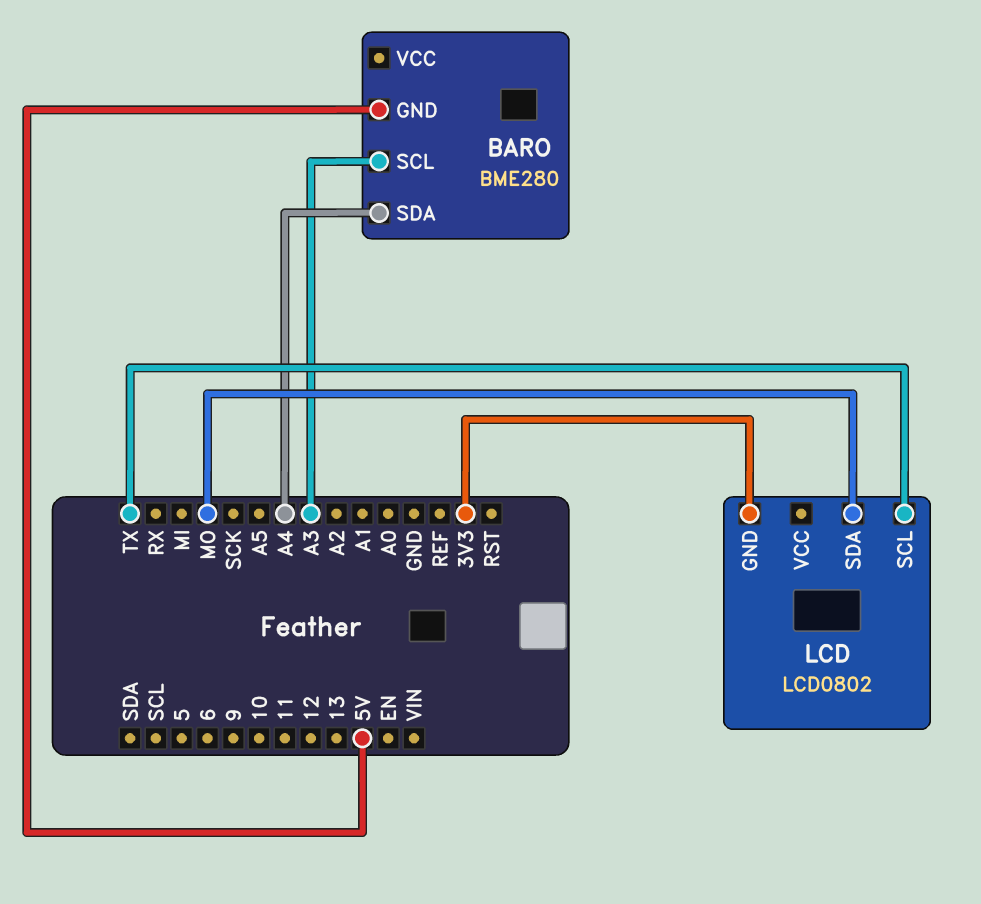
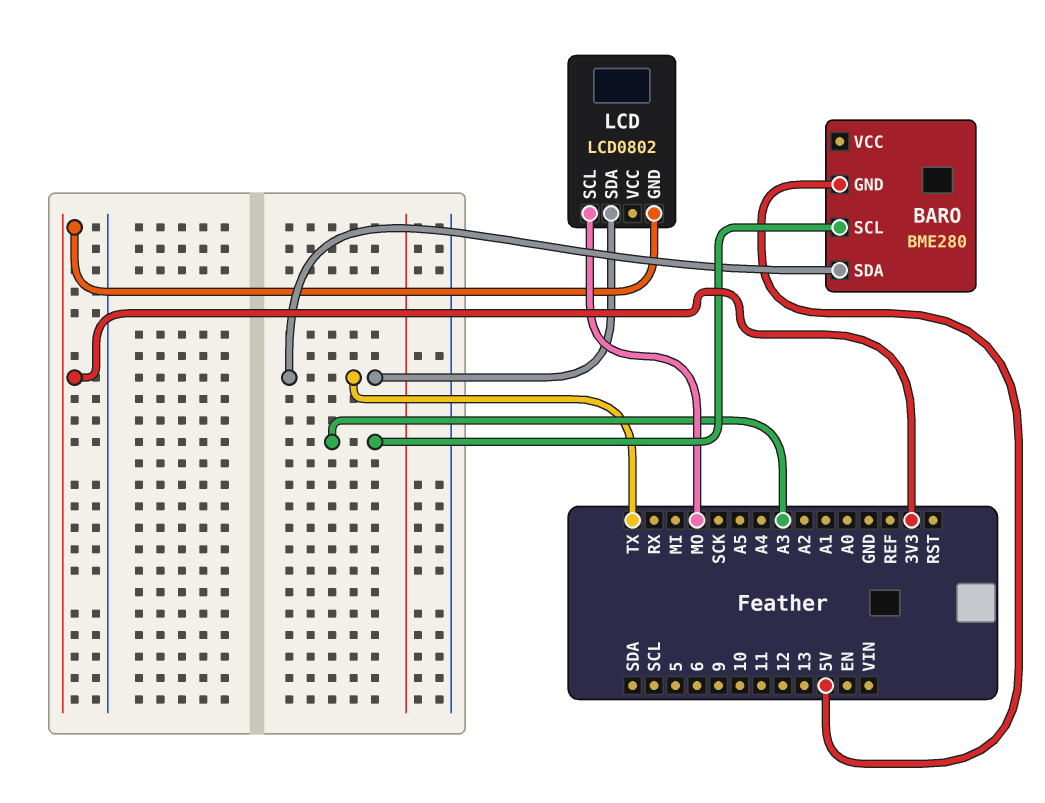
BARO pin SDA: A4 -> TX
LCD pin SCL: TX -> MO
LCD pin SDA: MO -> TX

